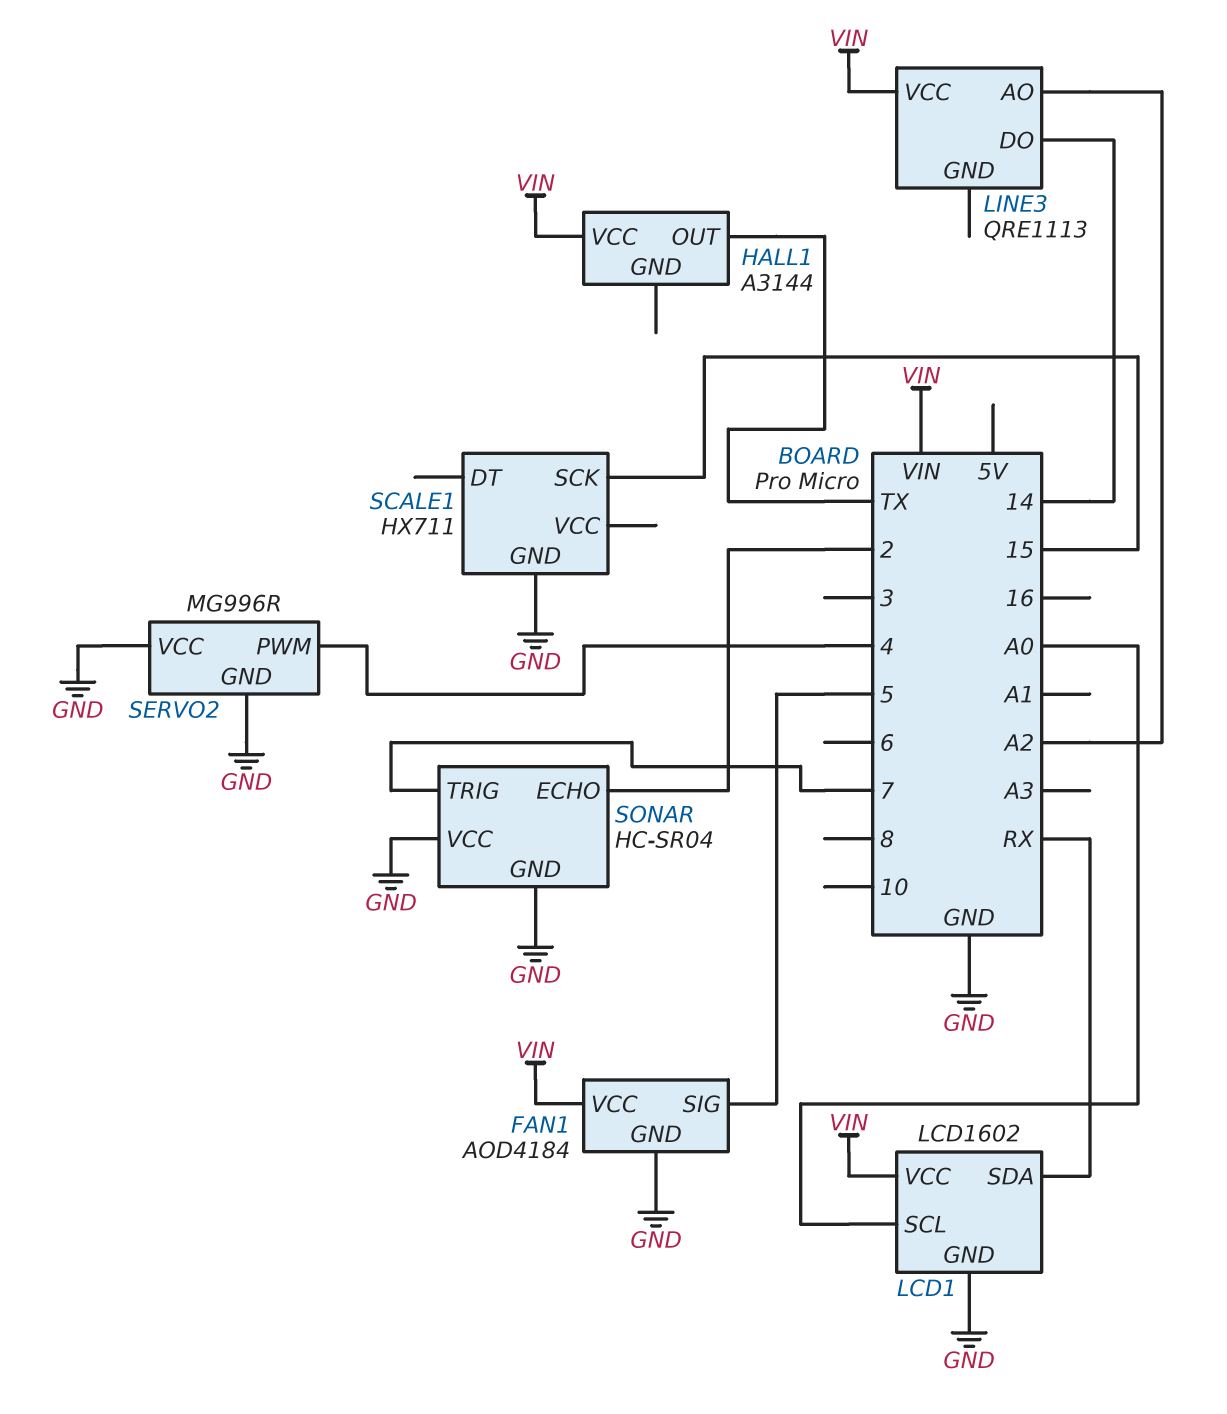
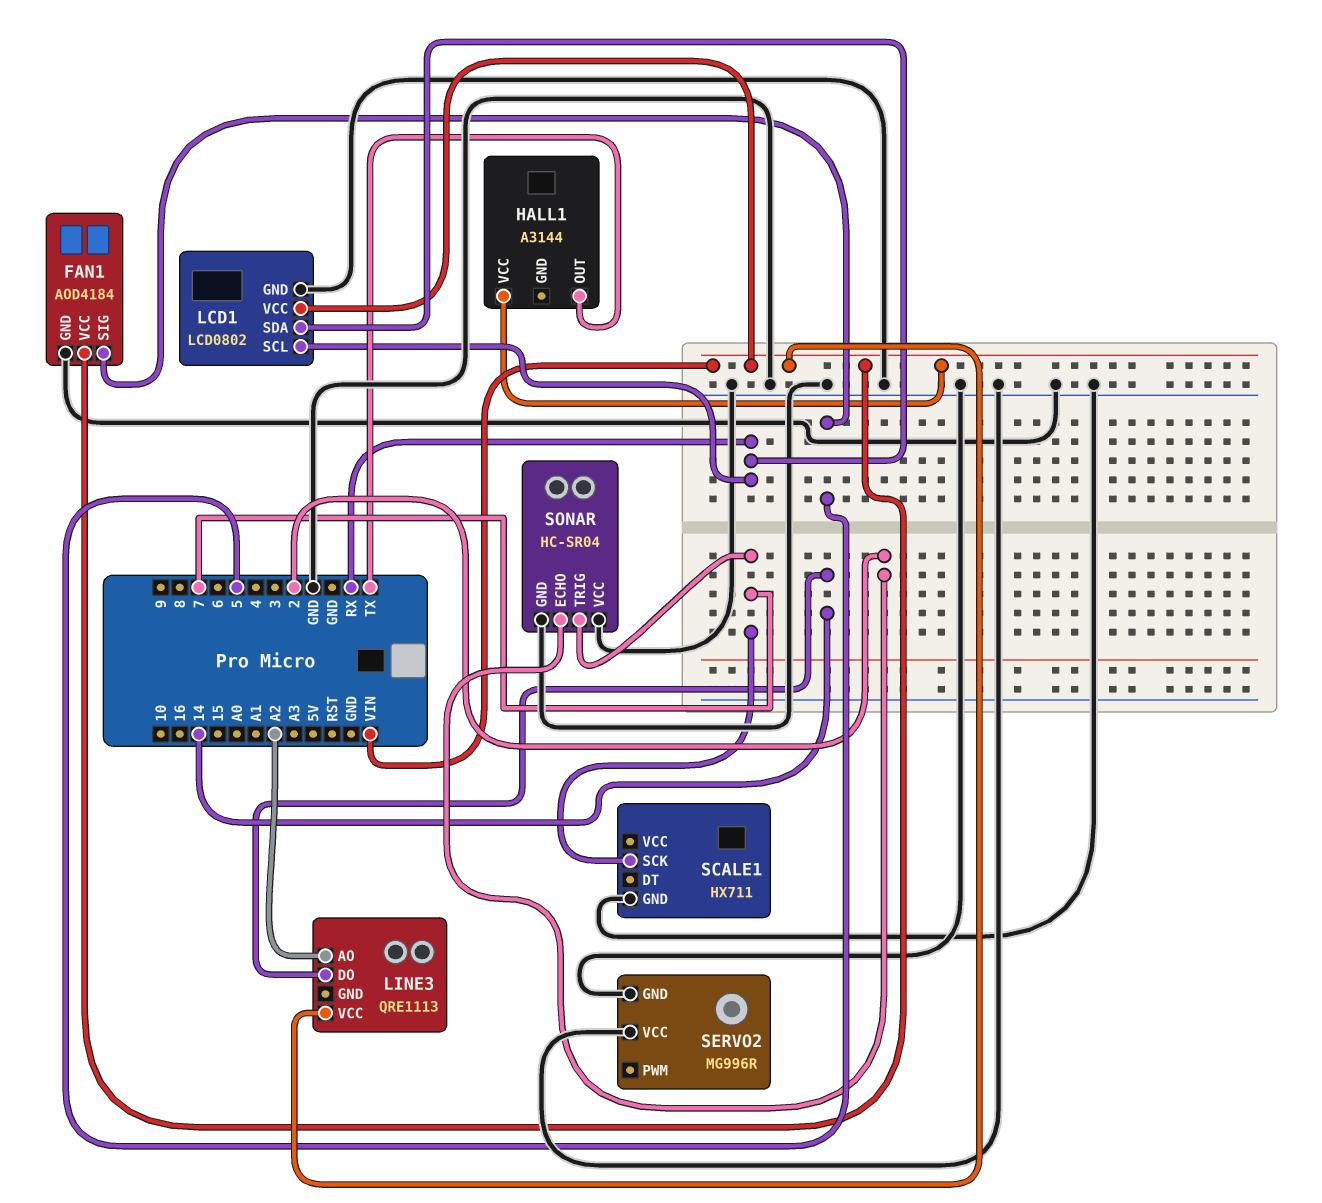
LCD1: LCD1602 -> LCD0802
LCD1 pin SCL: A0 -> RX
SCALE1 pin SCK: 15 -> 7
SERVO2 pin PWM: 4 -> none

